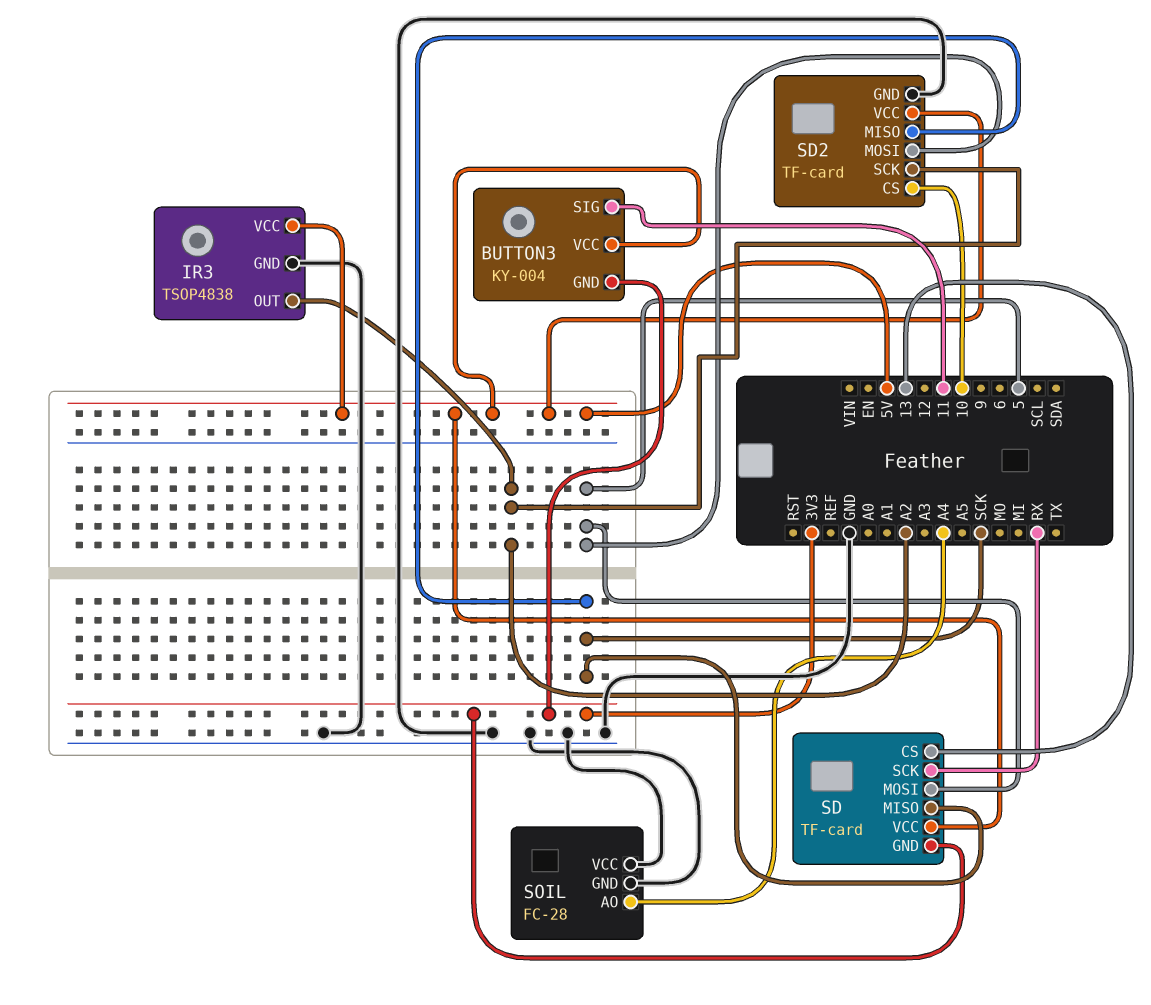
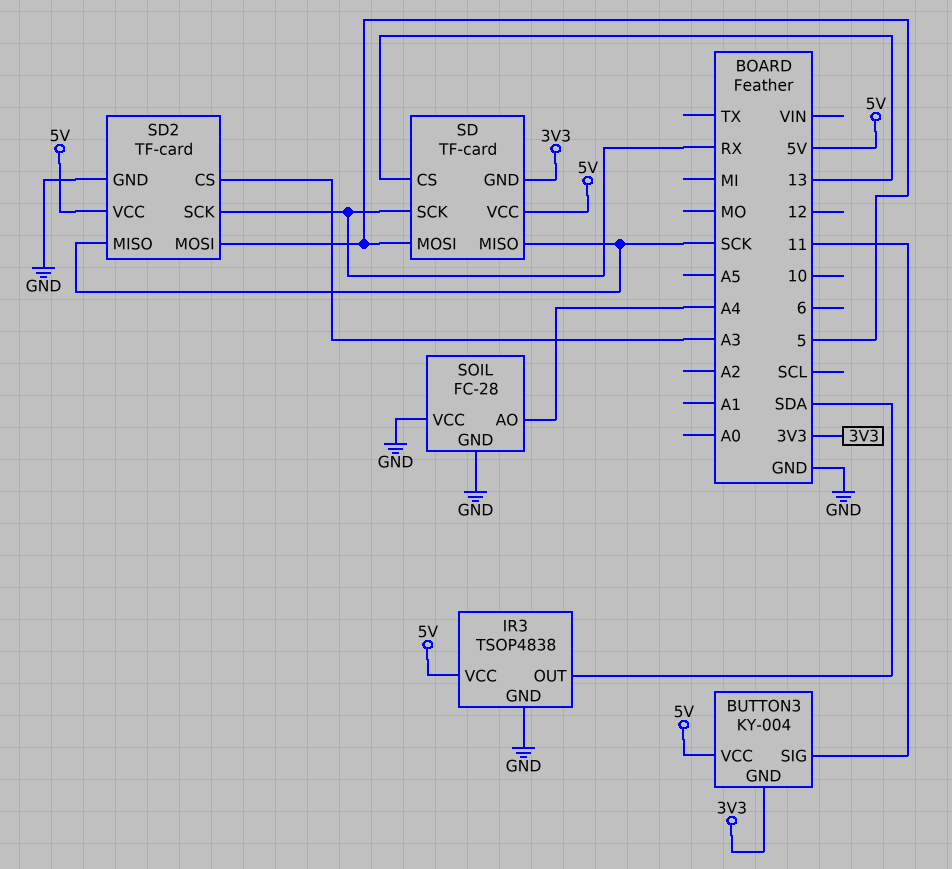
IR3 pin OUT: A2 -> SDA
SD2 pin CS: 10 -> A3
SD2 pin SCK: A2 -> RX

